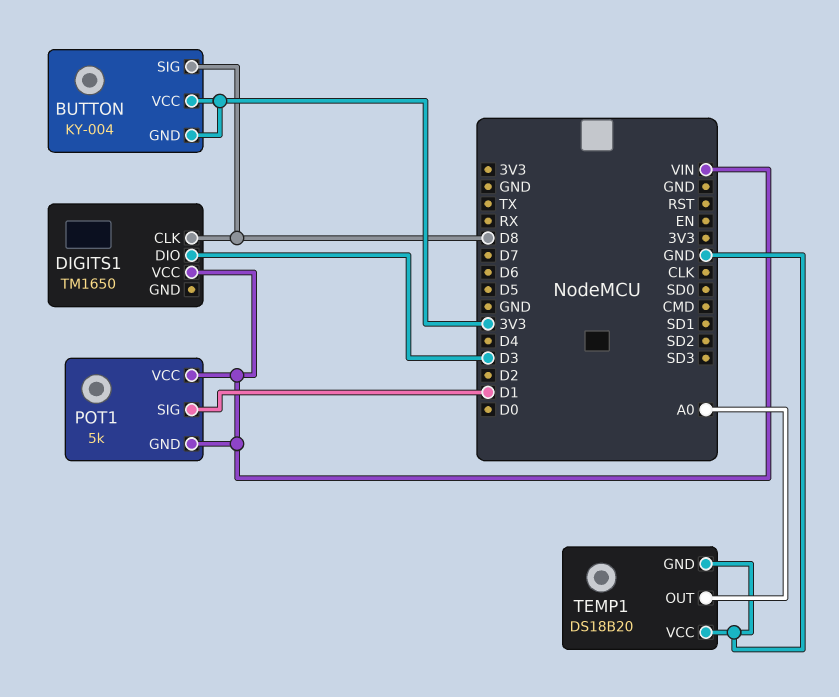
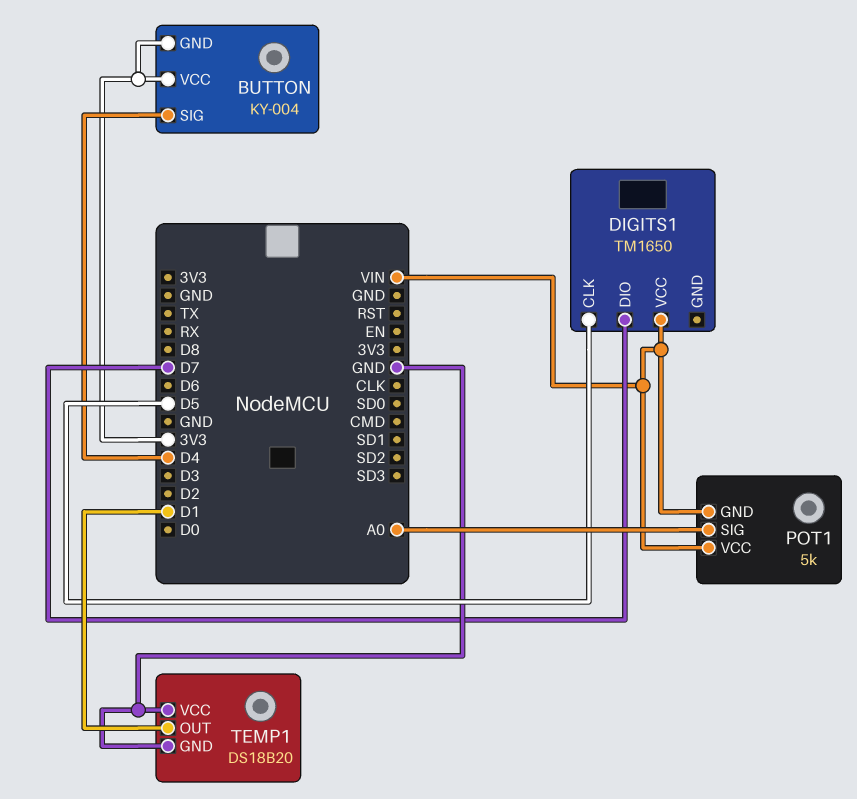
BUTTON pin SIG: D8 -> D4
DIGITS1 pin CLK: D8 -> D5
DIGITS1 pin DIO: D3 -> D7
POT1 pin SIG: D1 -> A0
TEMP1 pin OUT: A0 -> D1

